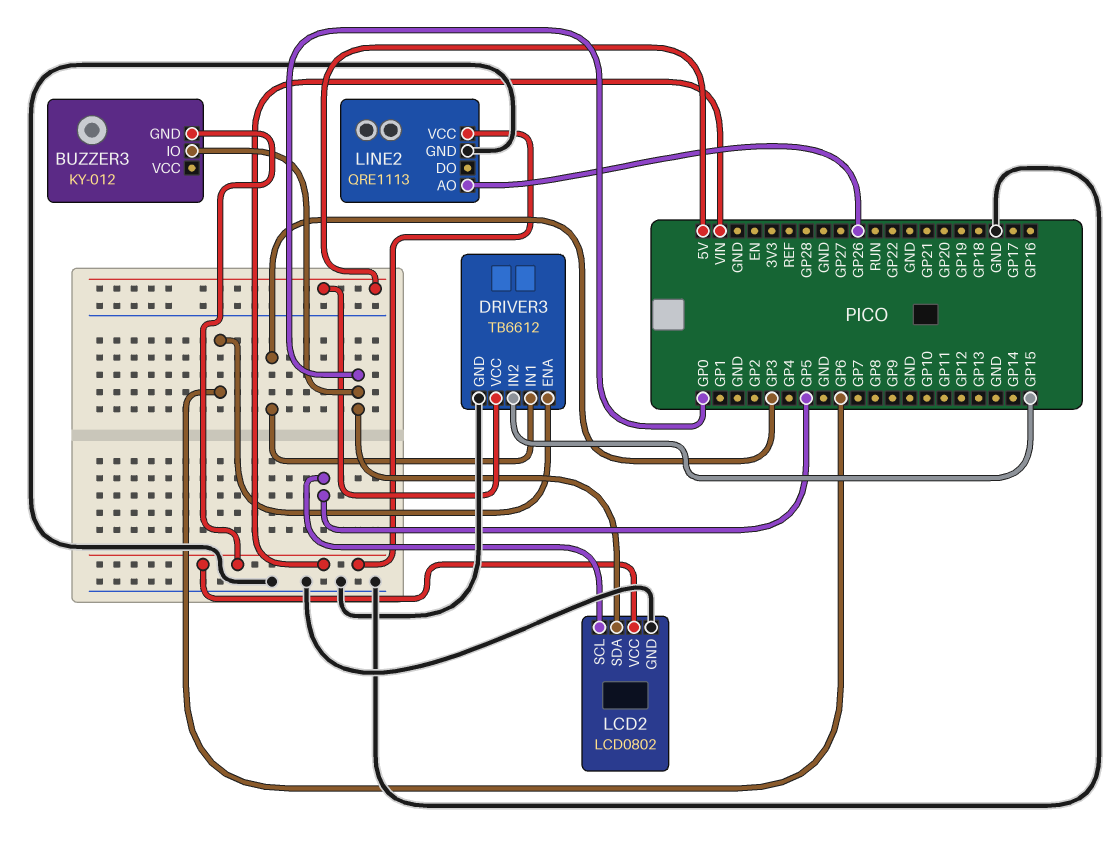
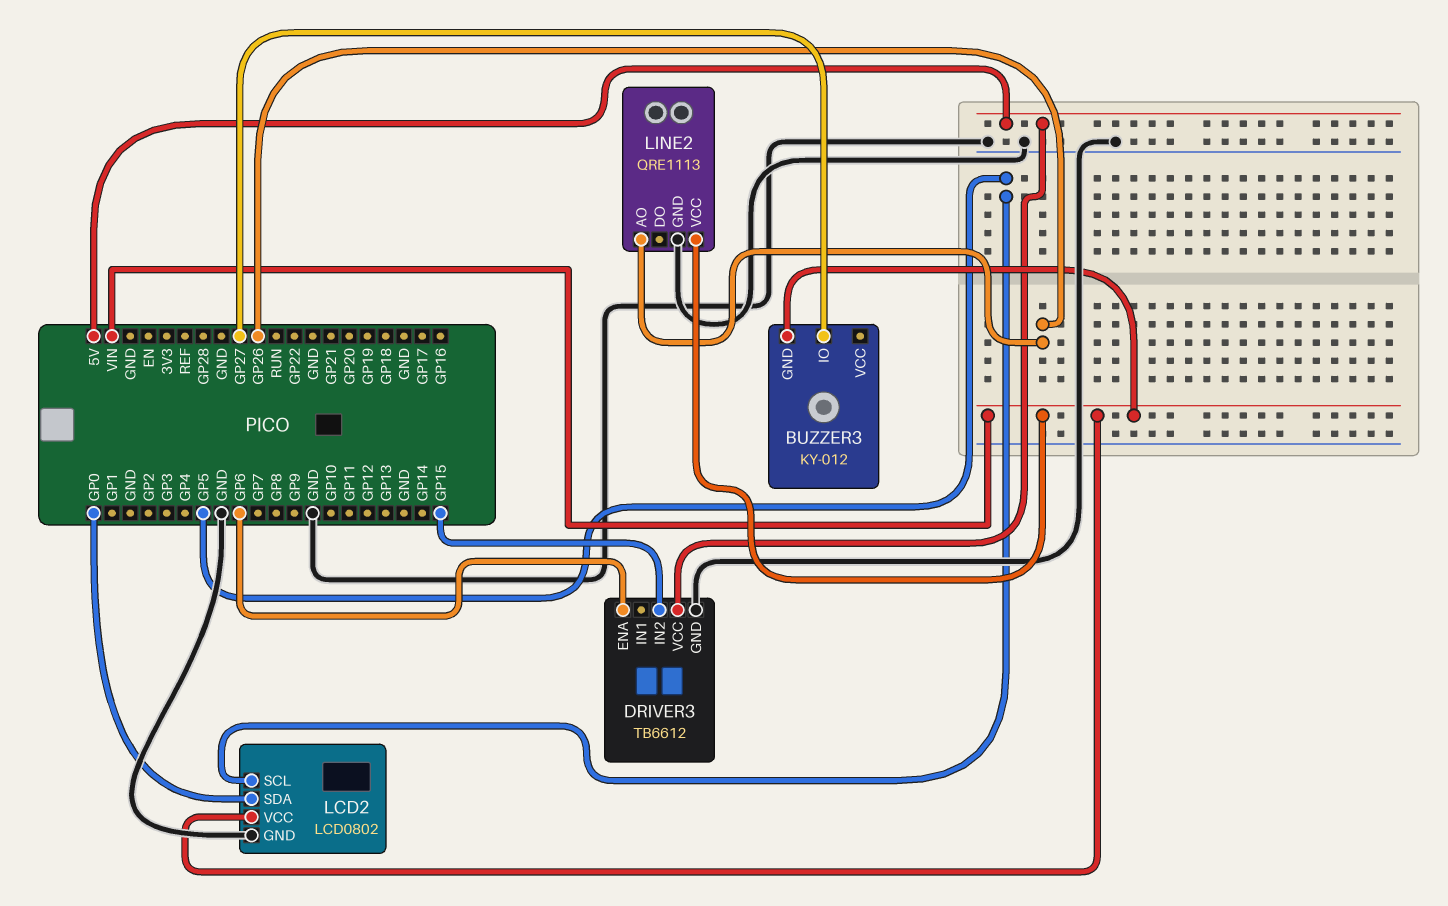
BUZZER3 pin IO: GP0 -> GP27
DRIVER3 pin IN1: GP3 -> none

